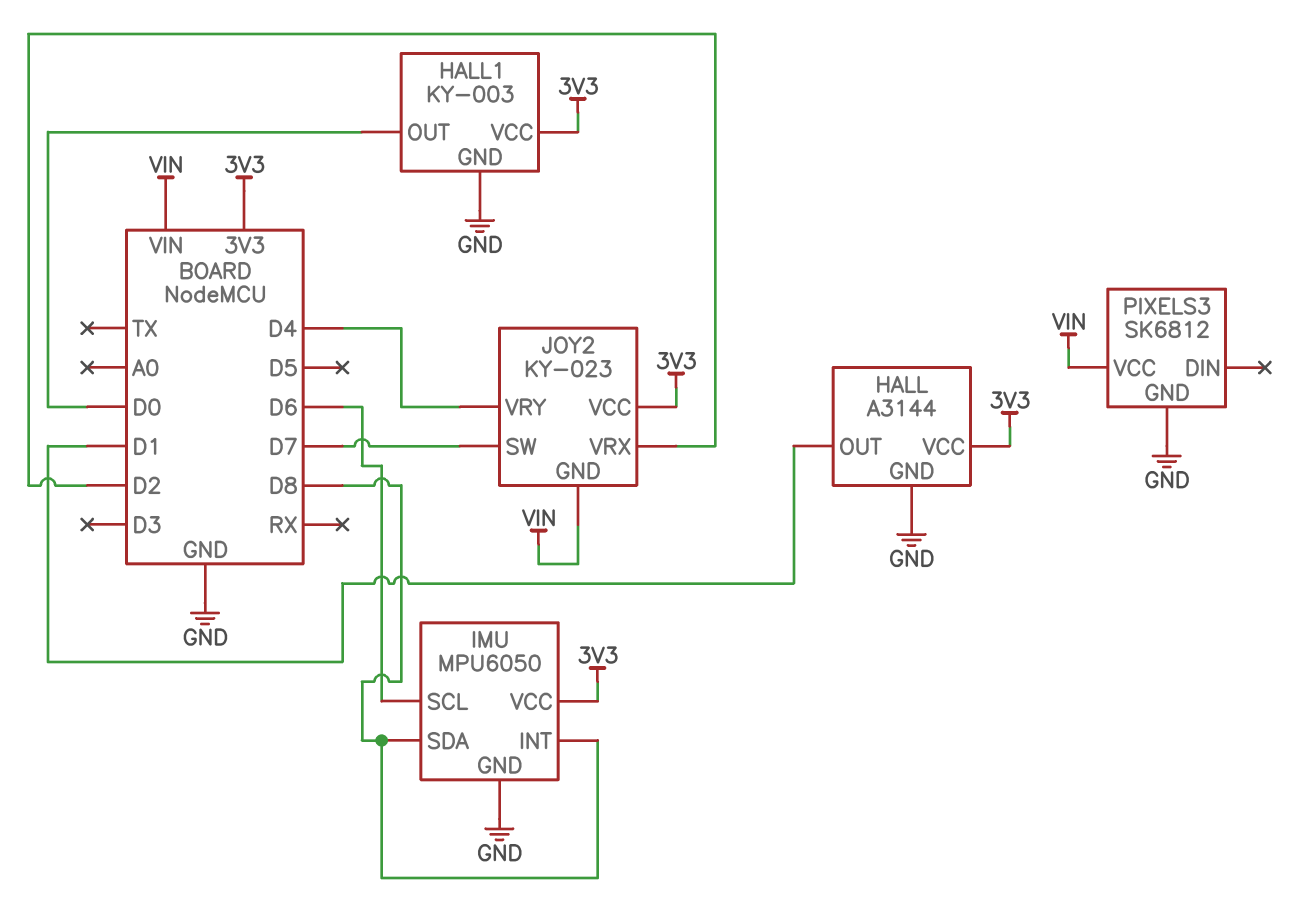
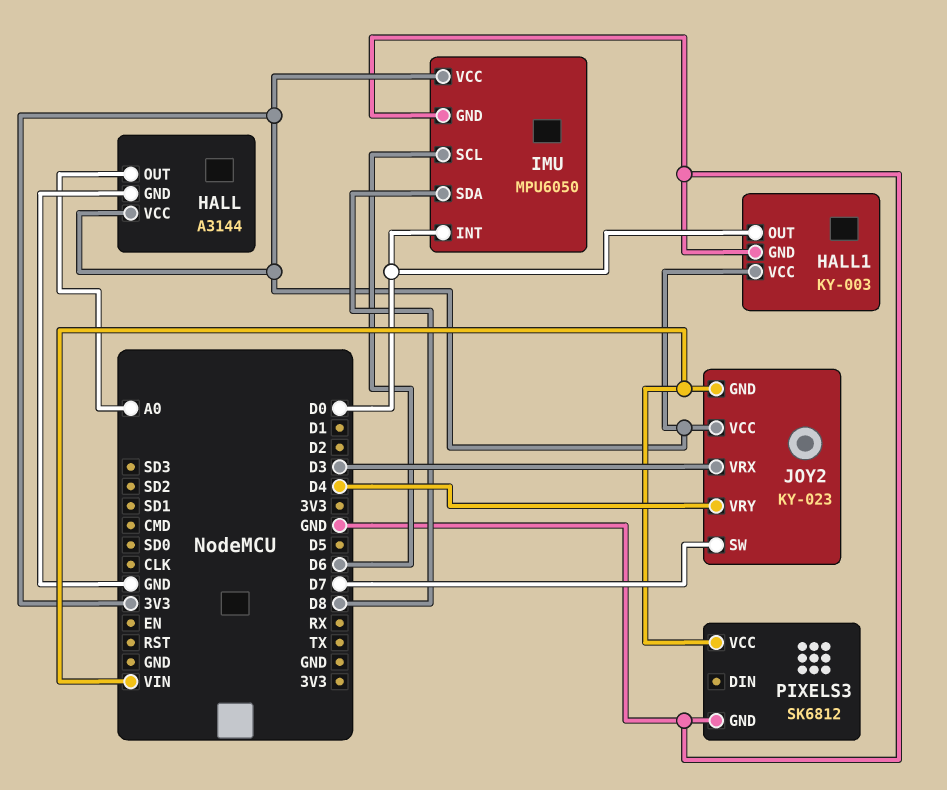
HALL pin OUT: D1 -> A0
IMU pin INT: D8 -> D0
JOY2 pin VRX: D2 -> D3

